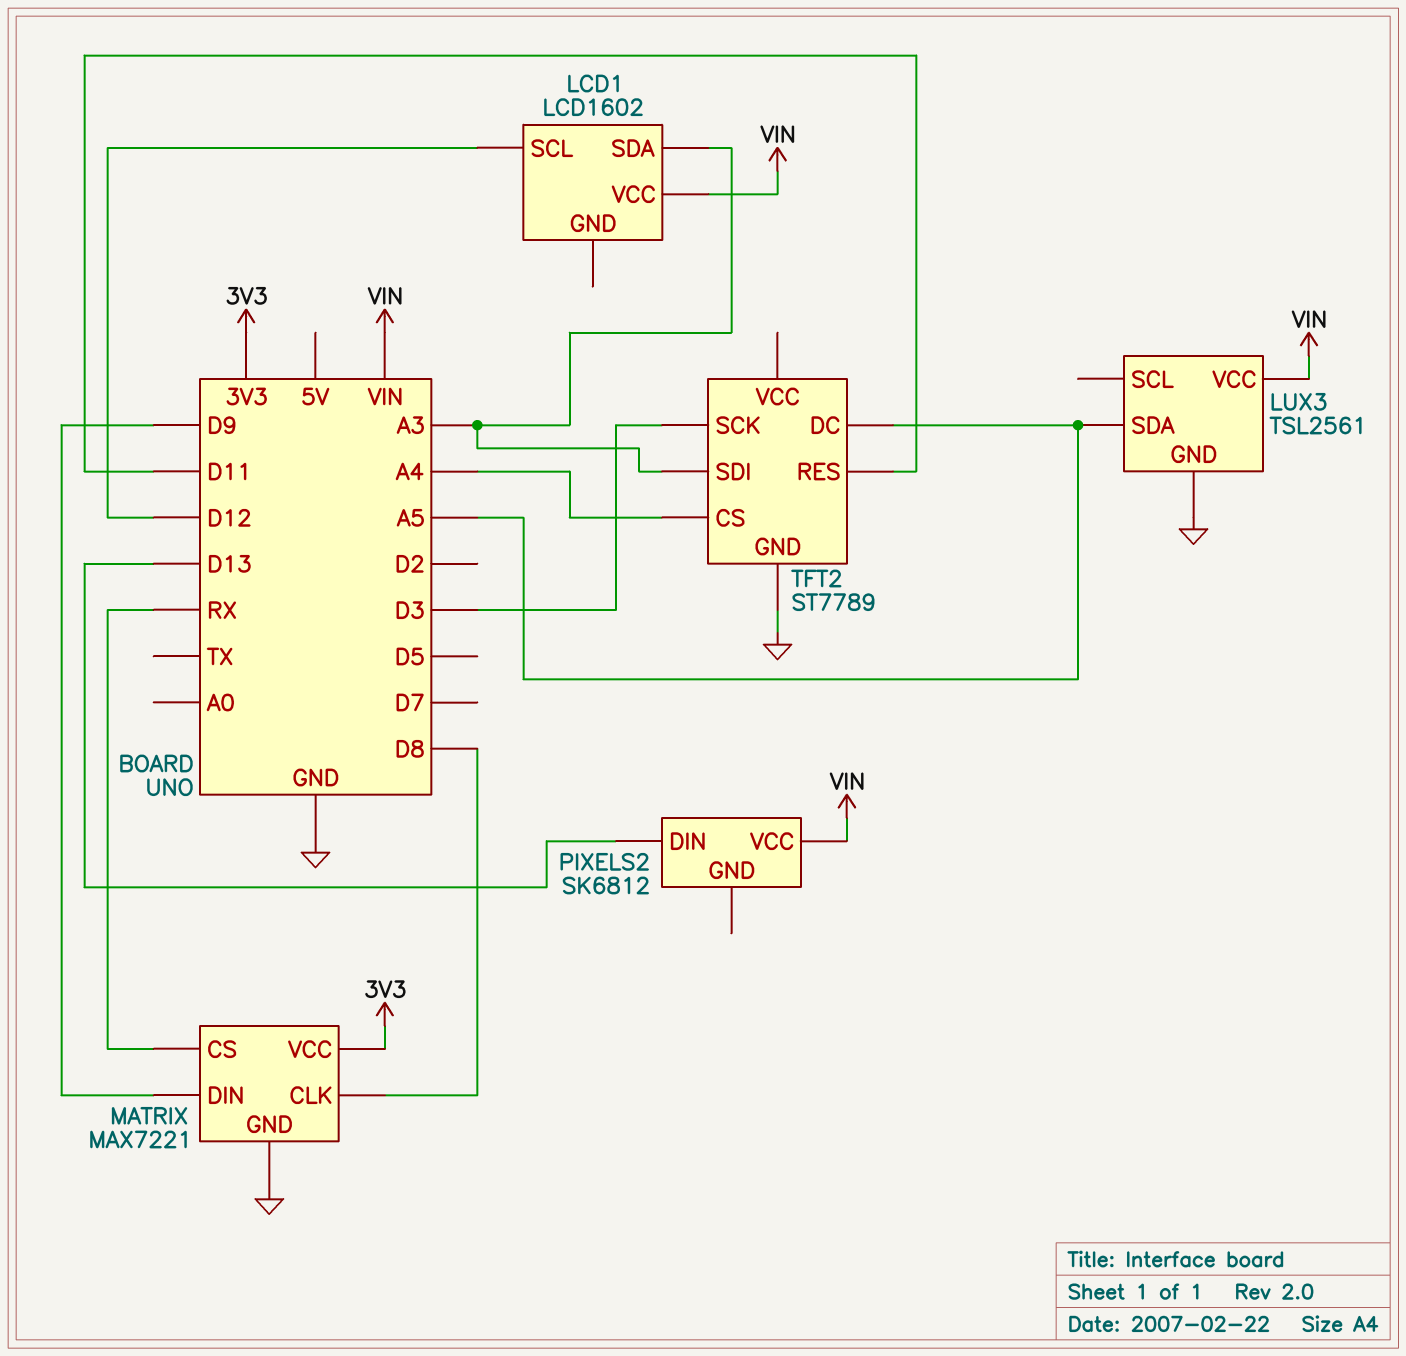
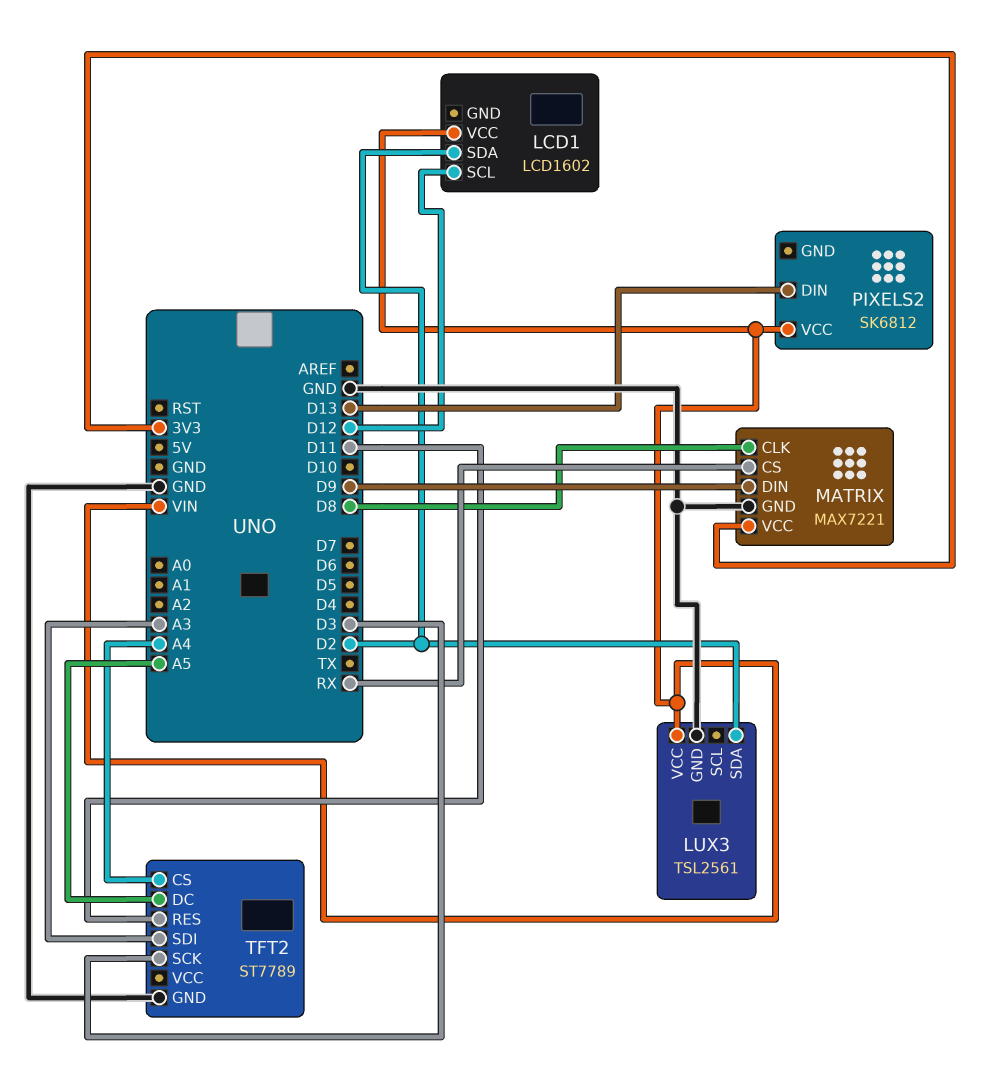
LCD1 pin SDA: A3 -> D2
LUX3 pin SDA: A5 -> D2

